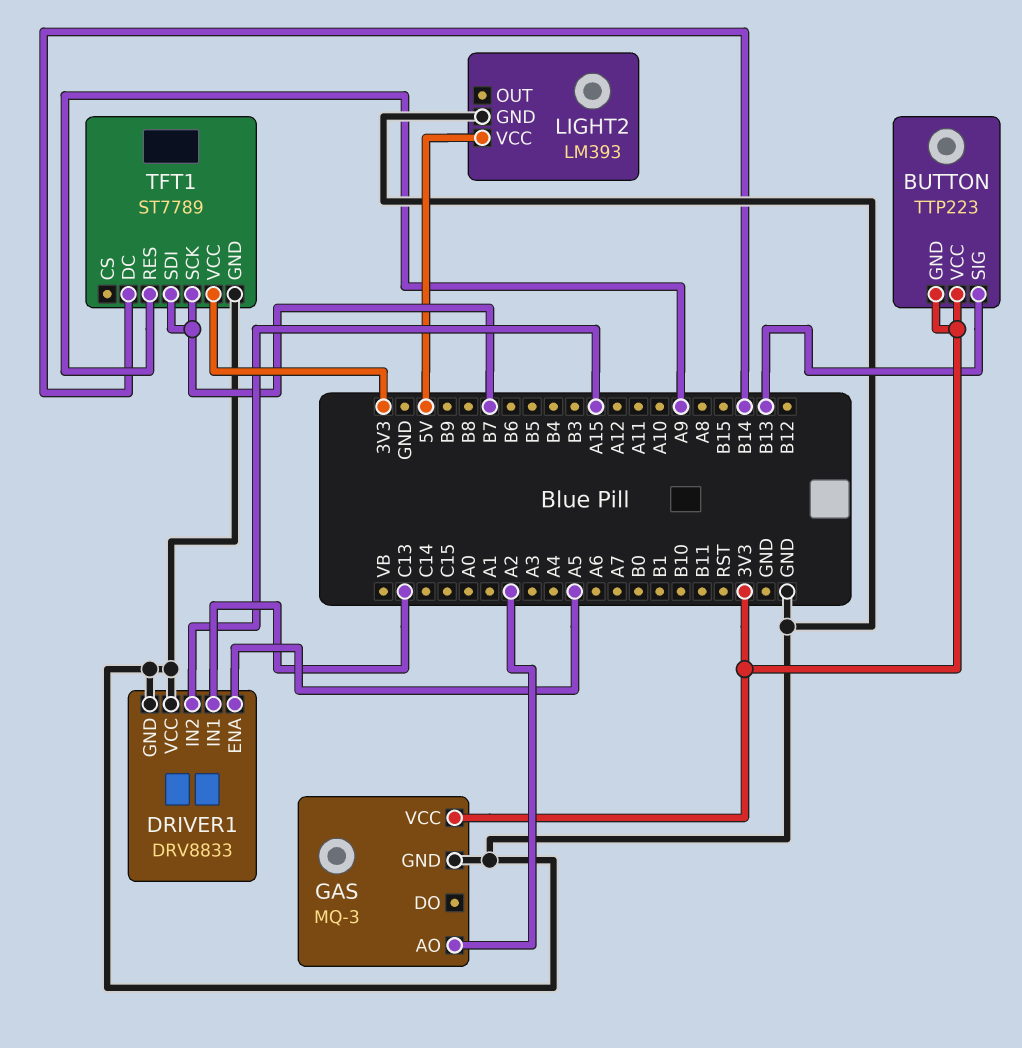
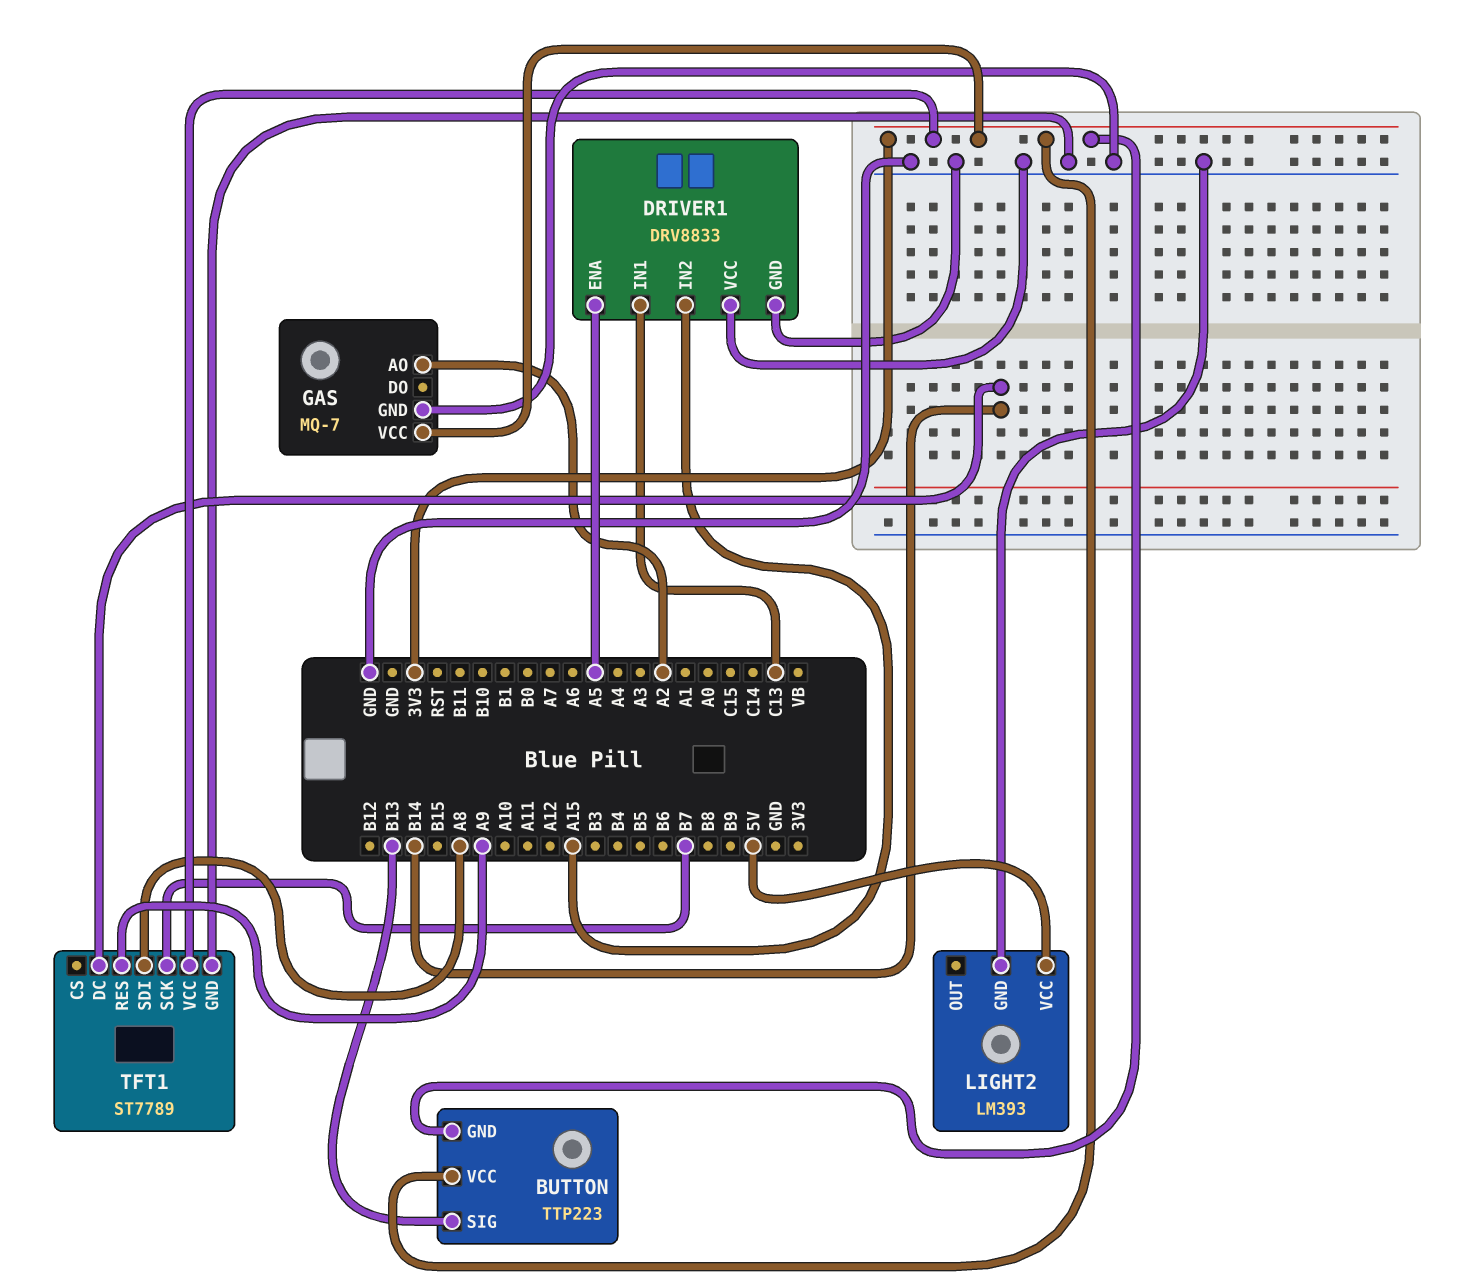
GAS: MQ-3 -> MQ-7
TFT1 pin SDI: B7 -> A8

